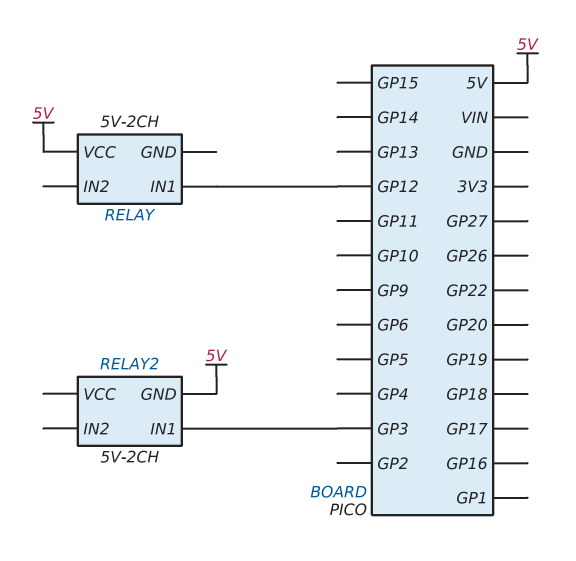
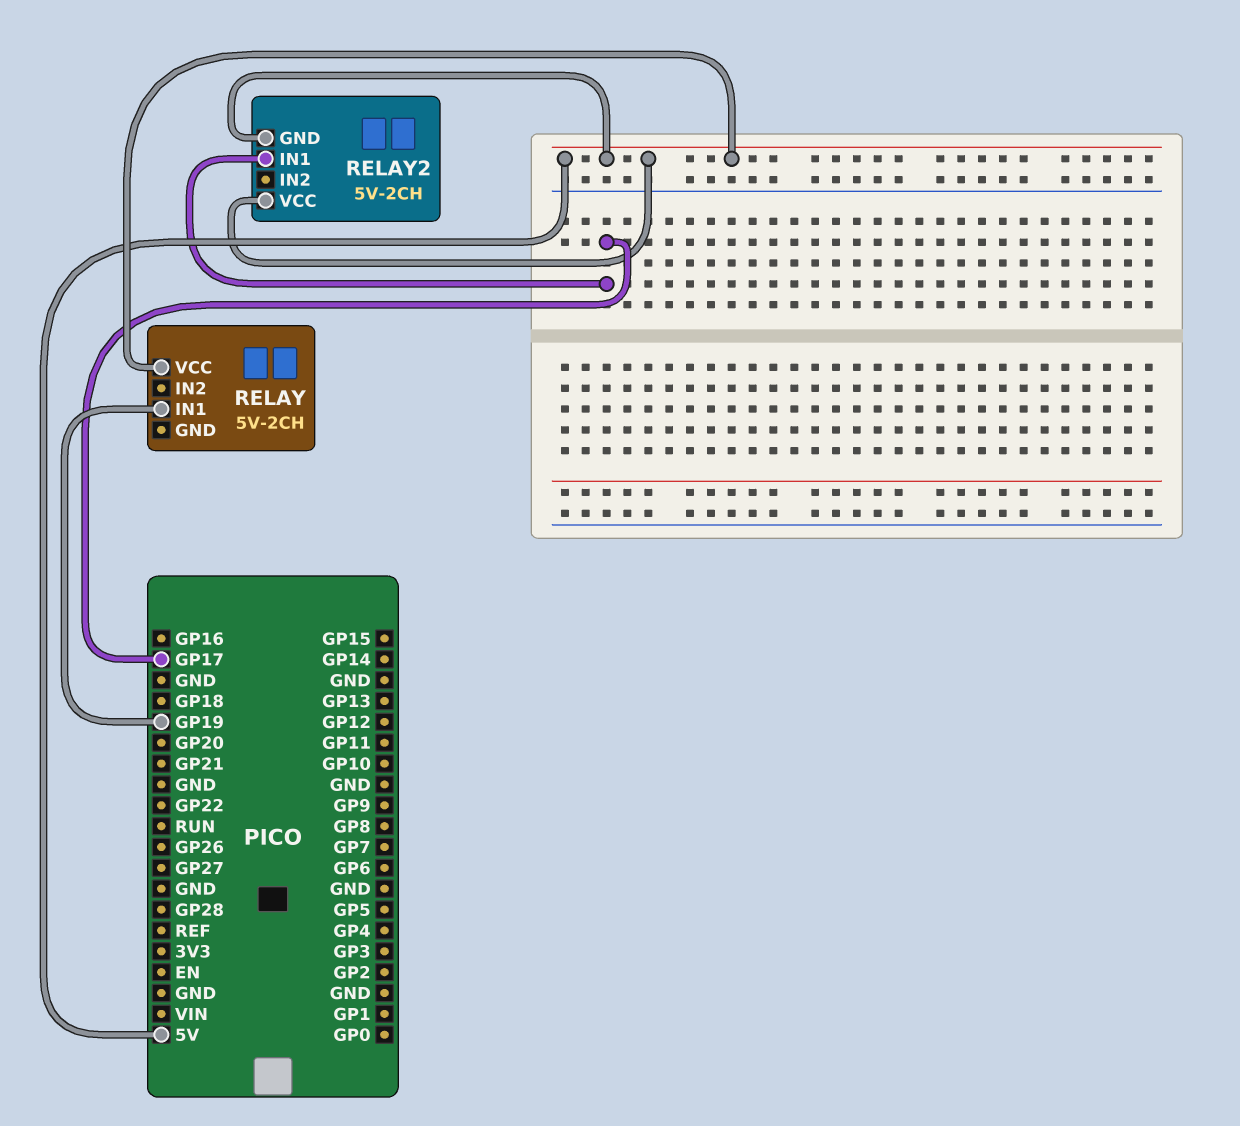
RELAY pin IN1: GP12 -> GP19
RELAY2 pin IN1: GP3 -> GP17
RELAY2 pin VCC: none -> 5V

